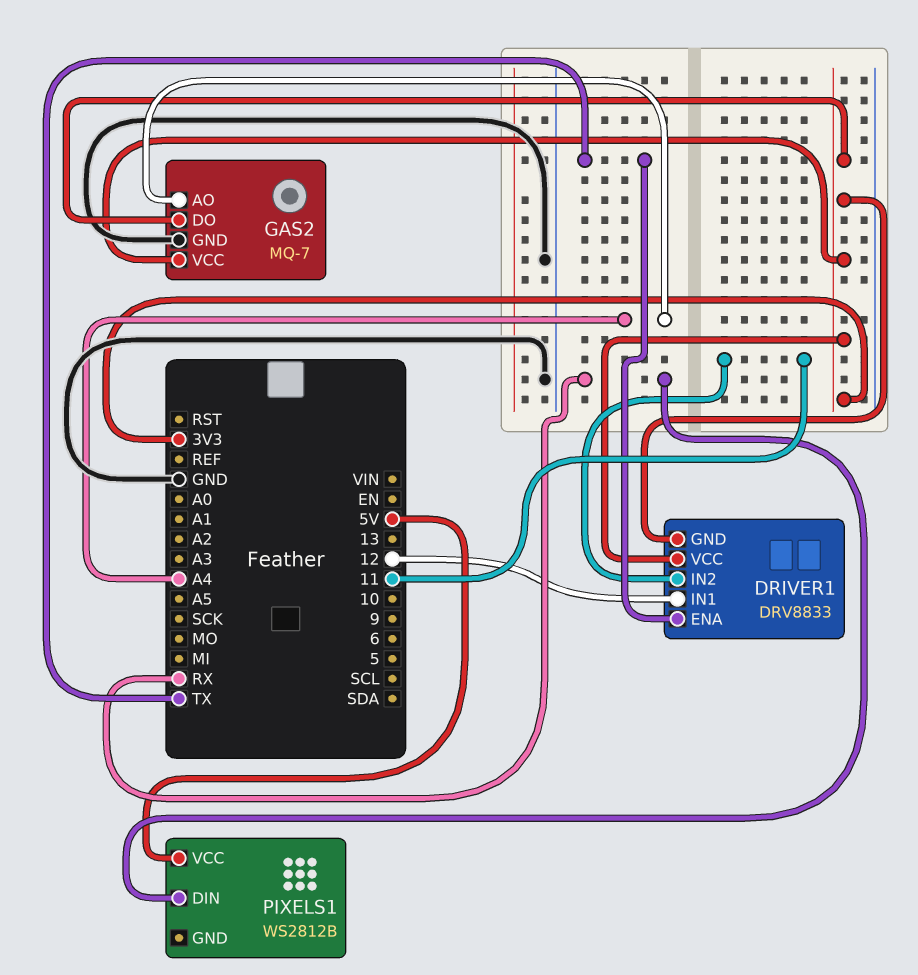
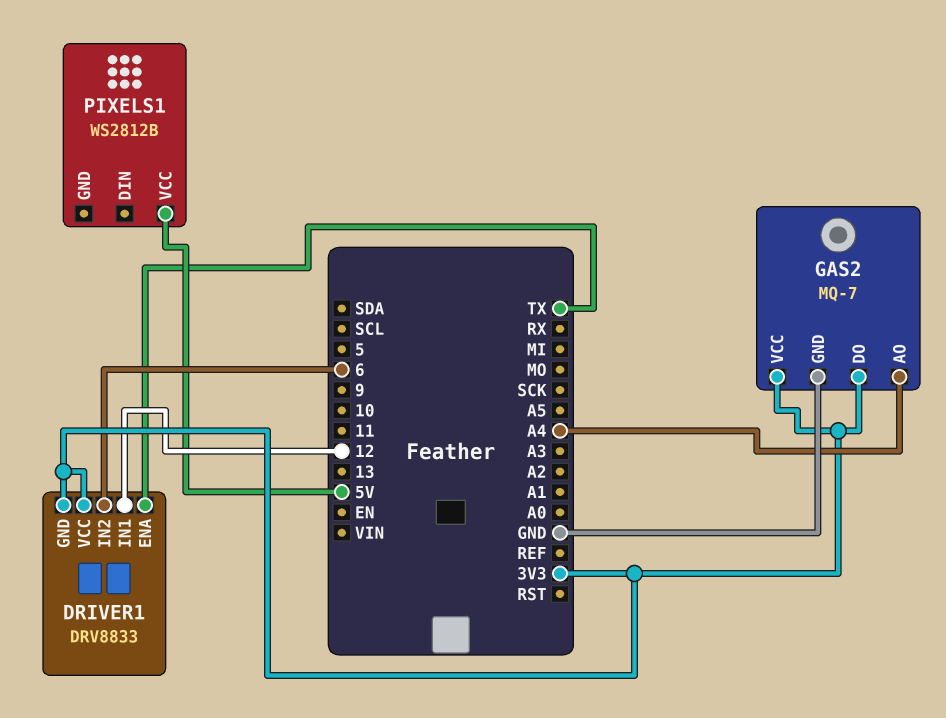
DRIVER1 pin IN2: 11 -> 6
PIXELS1 pin DIN: RX -> none

